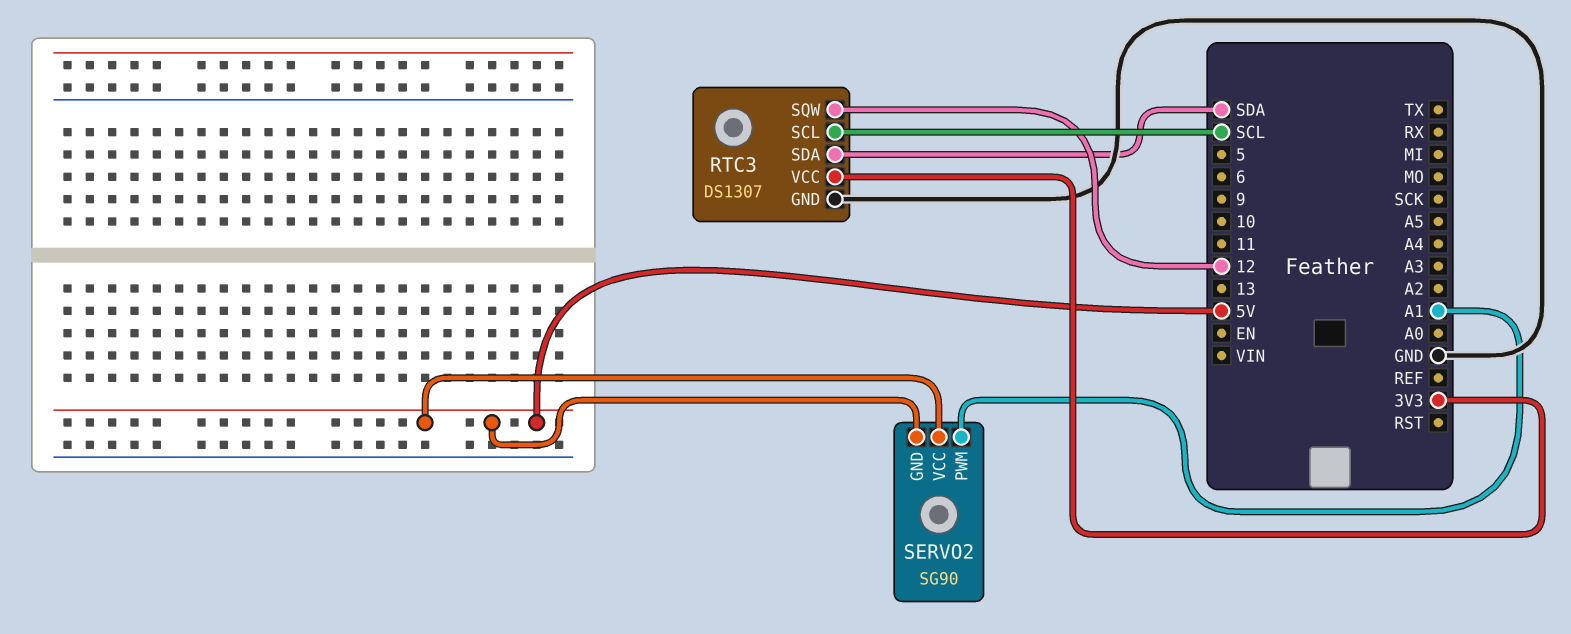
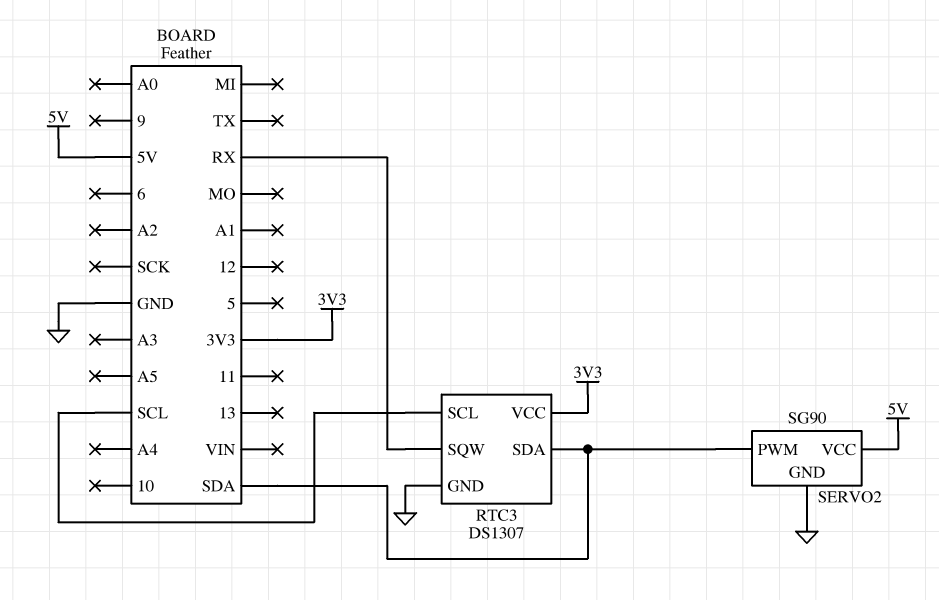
RTC3 pin SQW: 12 -> RX
SERVO2 pin GND: 5V -> GND
SERVO2 pin PWM: A1 -> SDA

